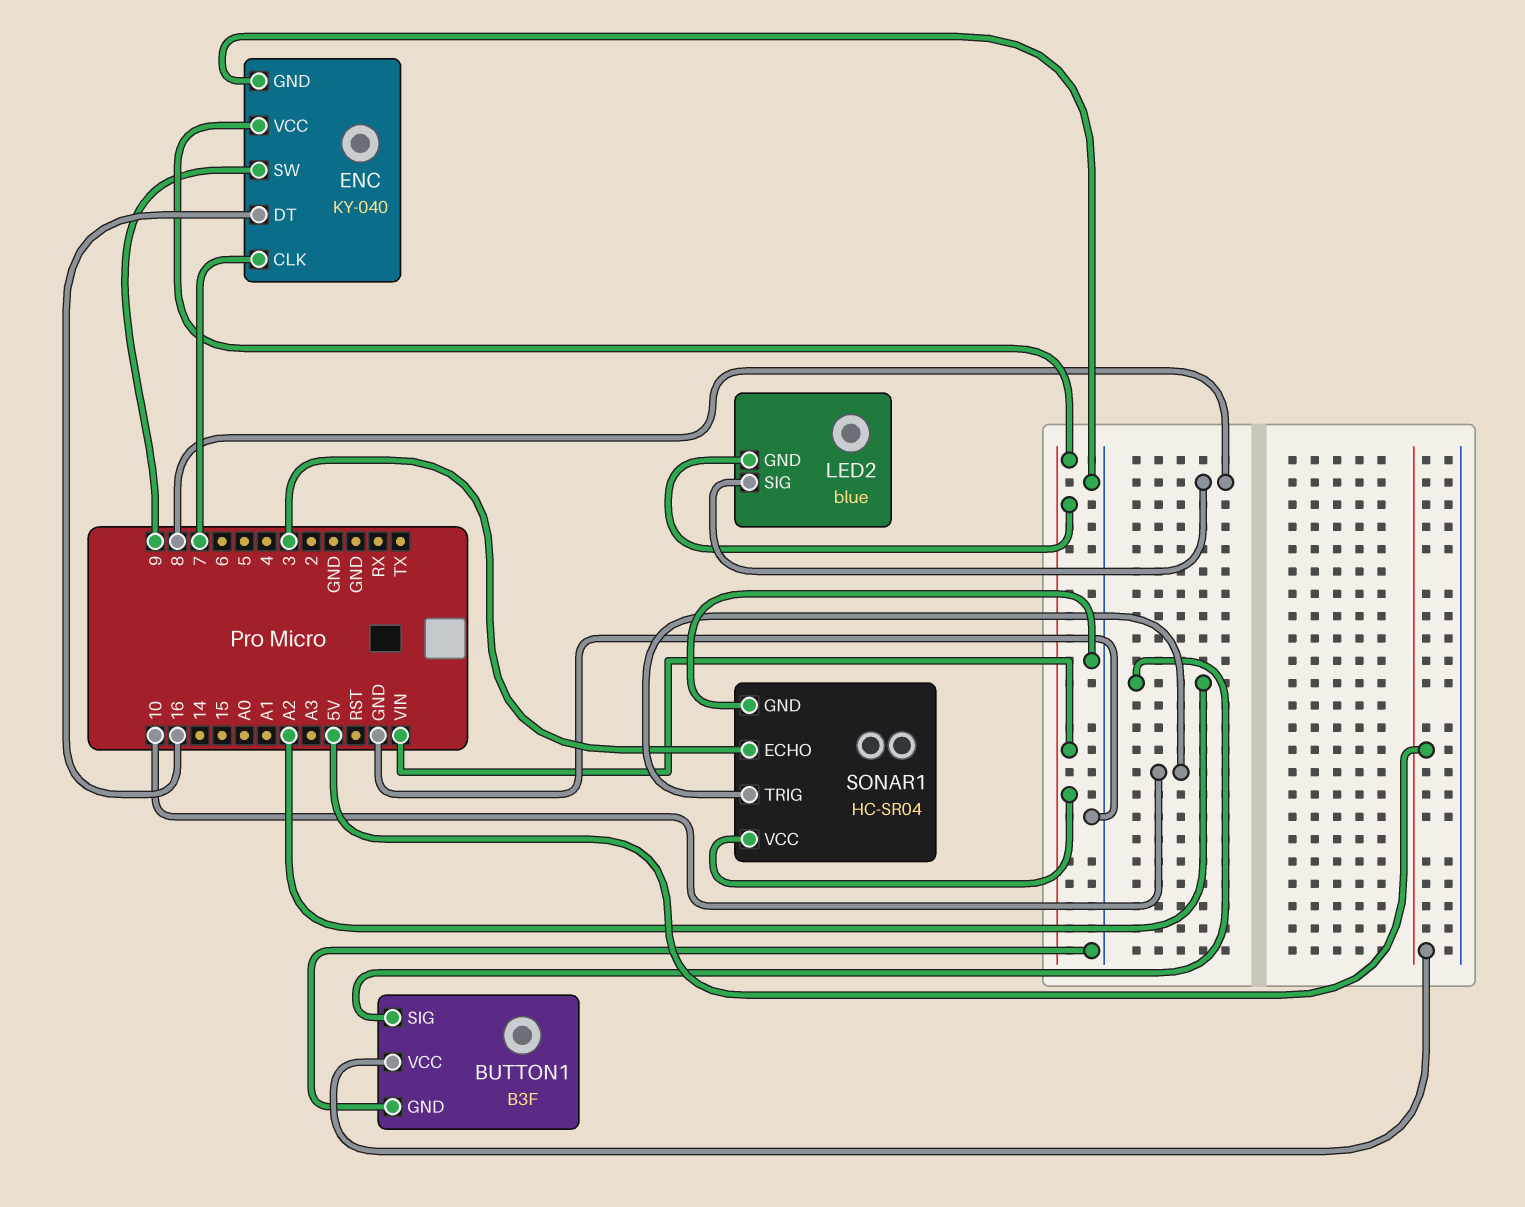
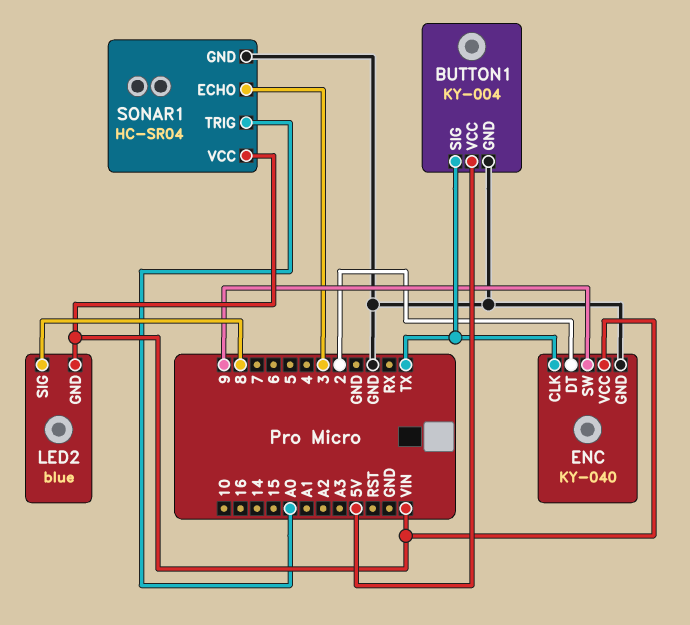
BUTTON1: B3F -> KY-004
BUTTON1 pin SIG: A2 -> TX
ENC pin CLK: 7 -> TX
ENC pin DT: 16 -> 2
SONAR1 pin TRIG: 10 -> A0

